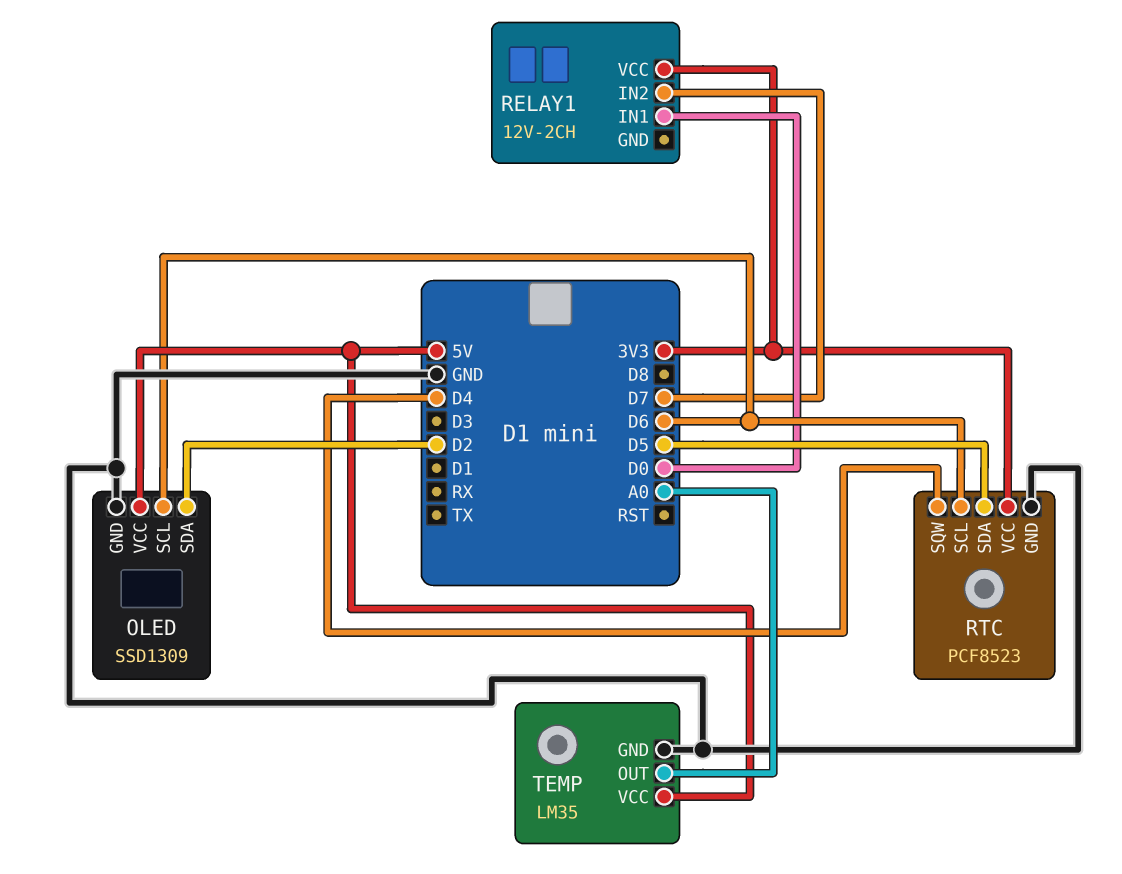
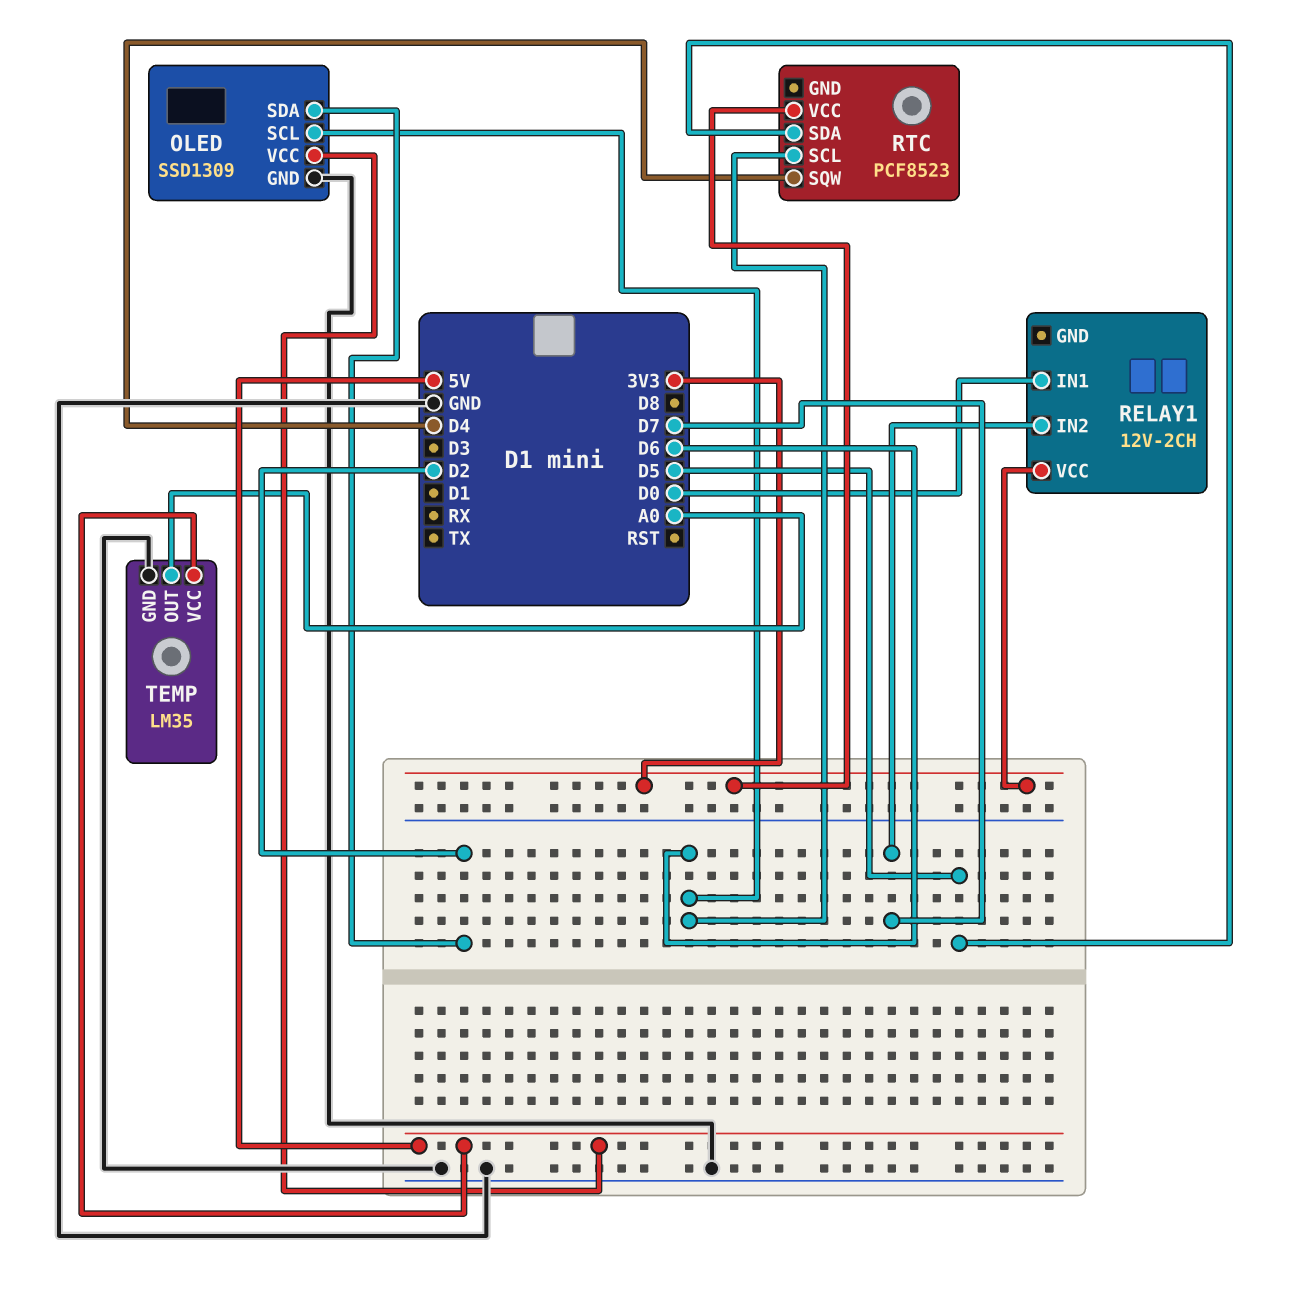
RTC pin GND: GND -> none

